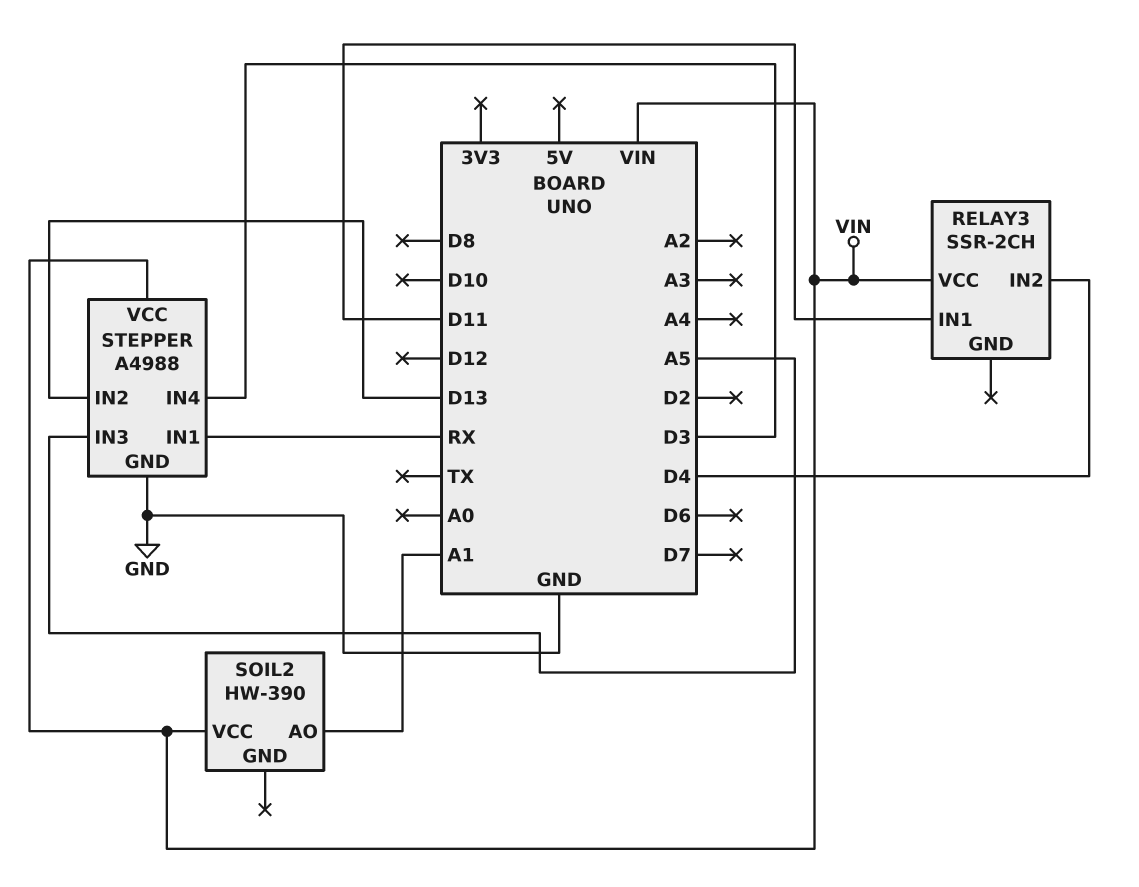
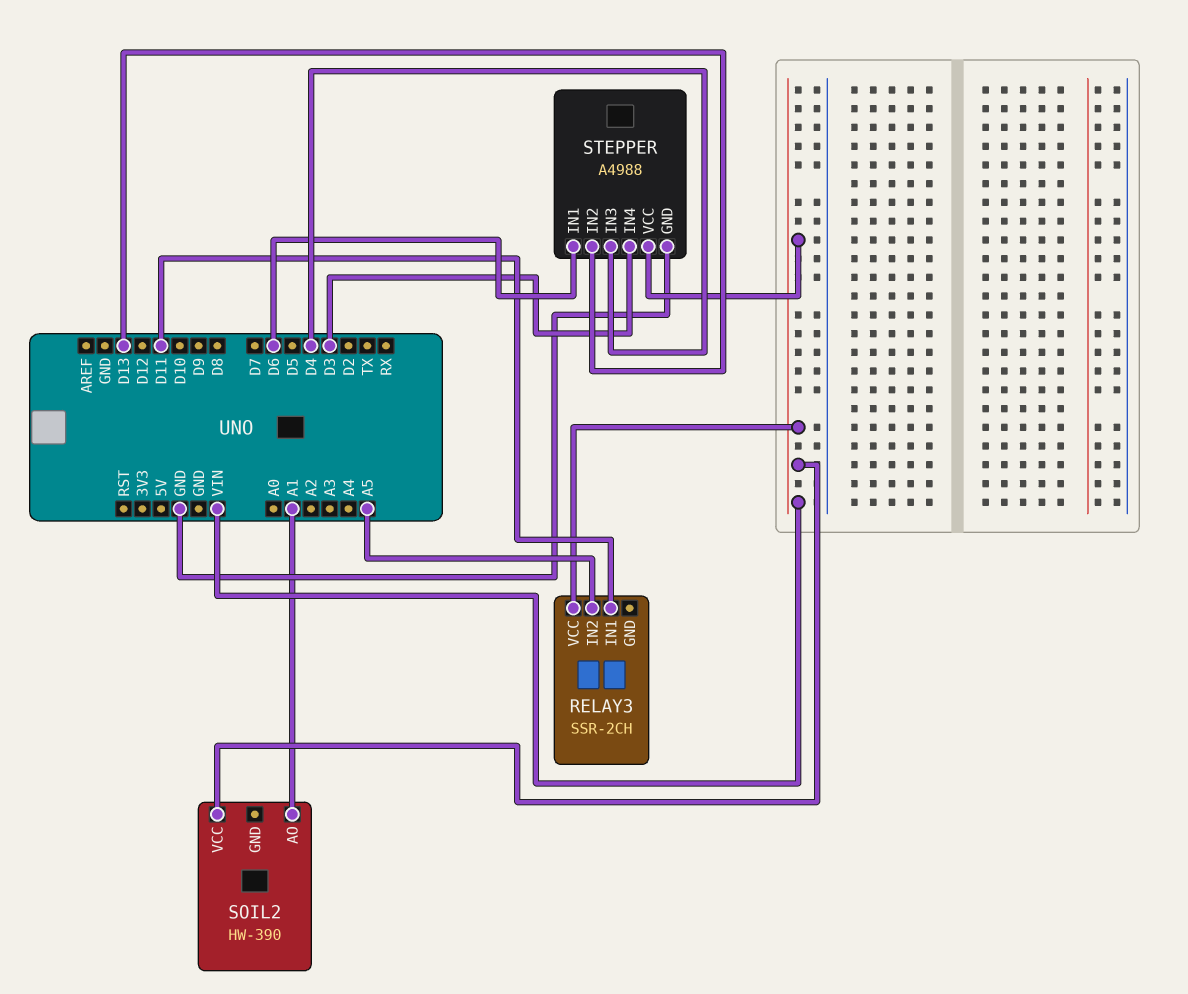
RELAY3 pin IN2: D4 -> A5
STEPPER pin IN1: RX -> D6
STEPPER pin IN3: A5 -> D4

